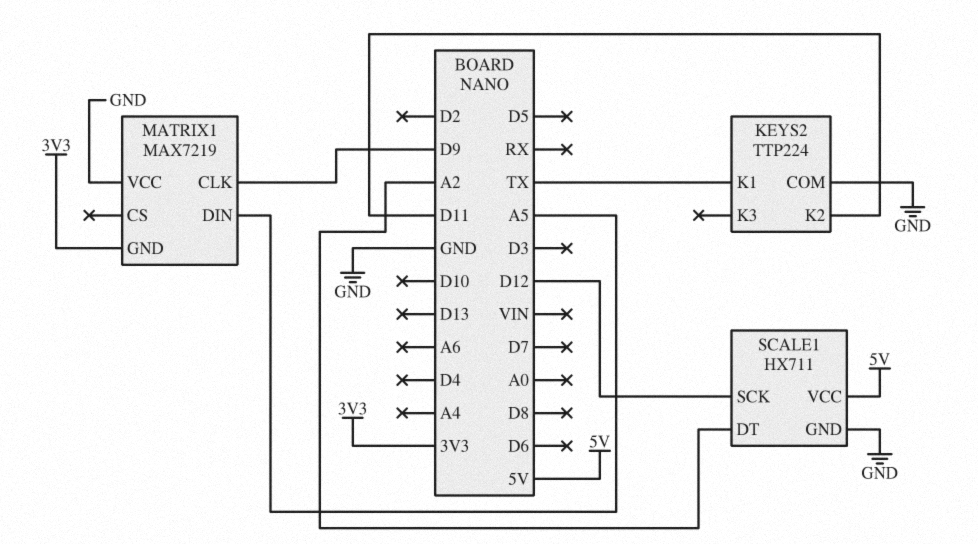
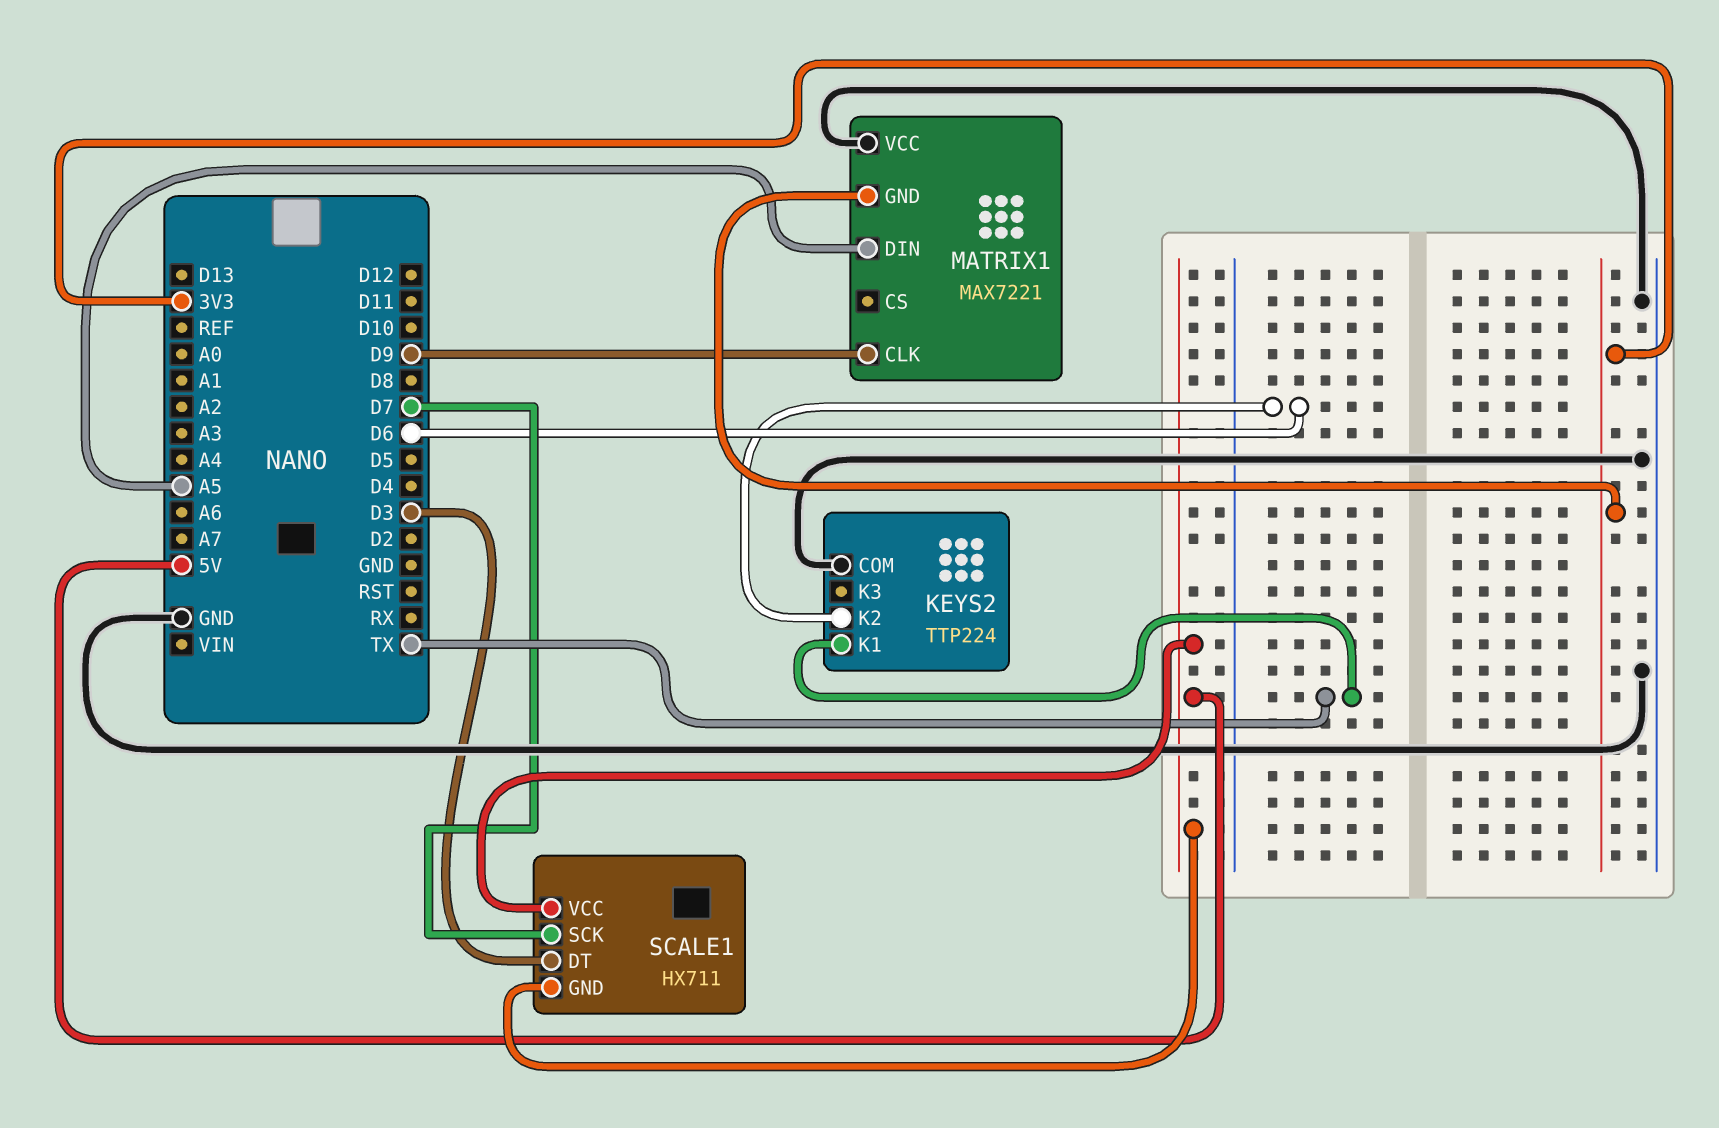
KEYS2 pin K2: D11 -> D6
MATRIX1: MAX7219 -> MAX7221
SCALE1 pin DT: A2 -> D3
SCALE1 pin GND: GND -> 5V
SCALE1 pin SCK: D12 -> D7

